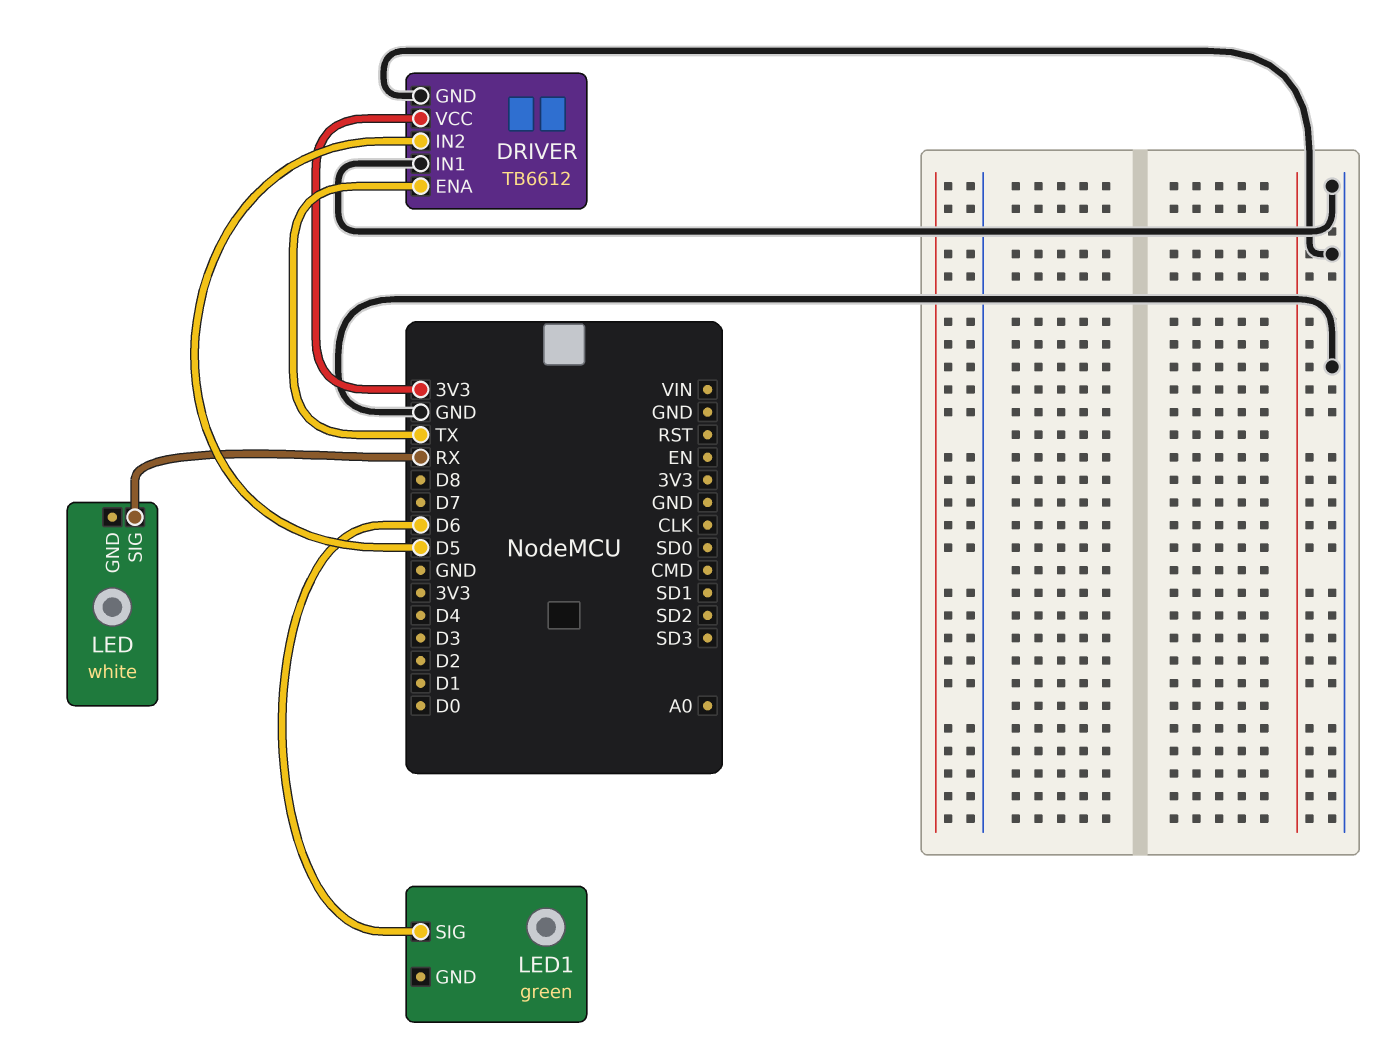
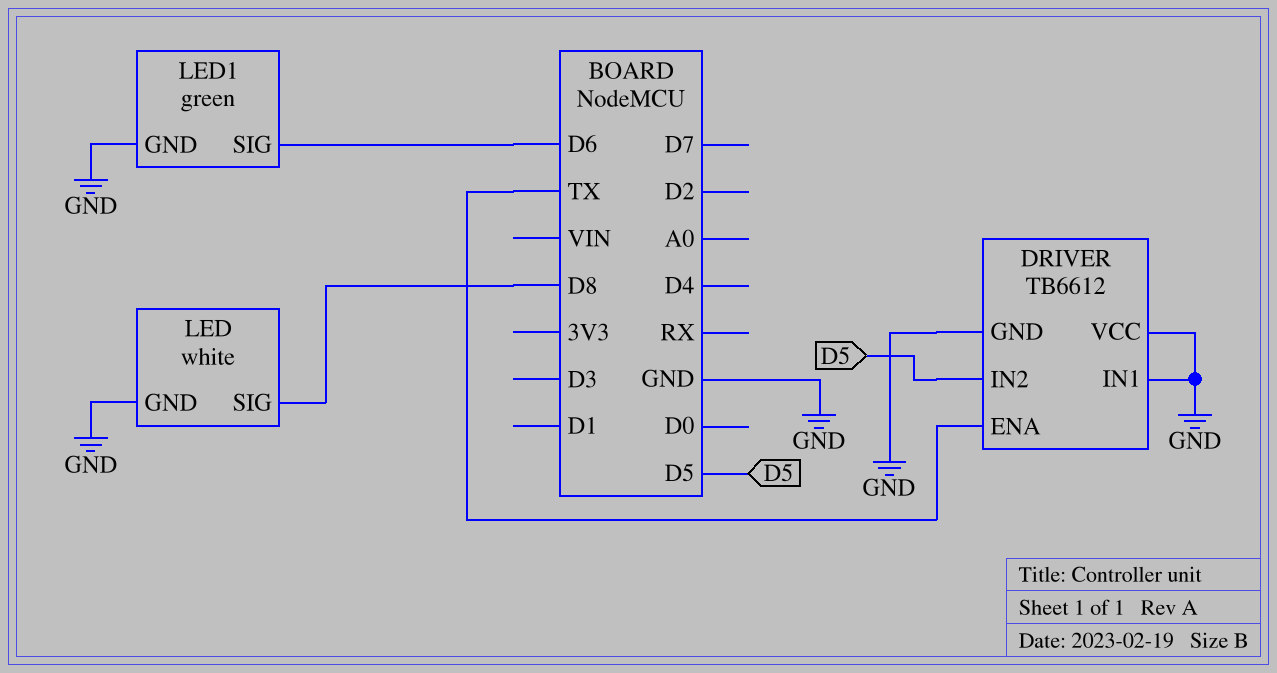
DRIVER pin VCC: 3V3 -> GND
LED pin GND: none -> GND
LED pin SIG: RX -> D8
LED1 pin GND: none -> GND

